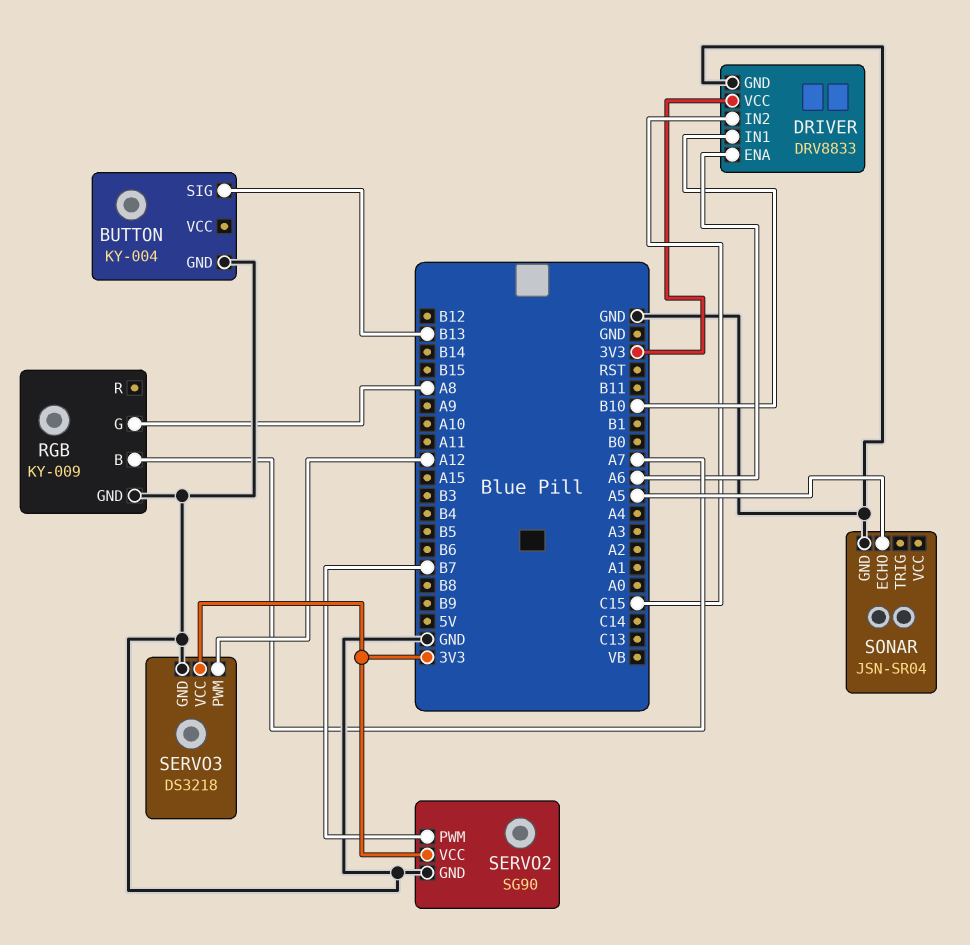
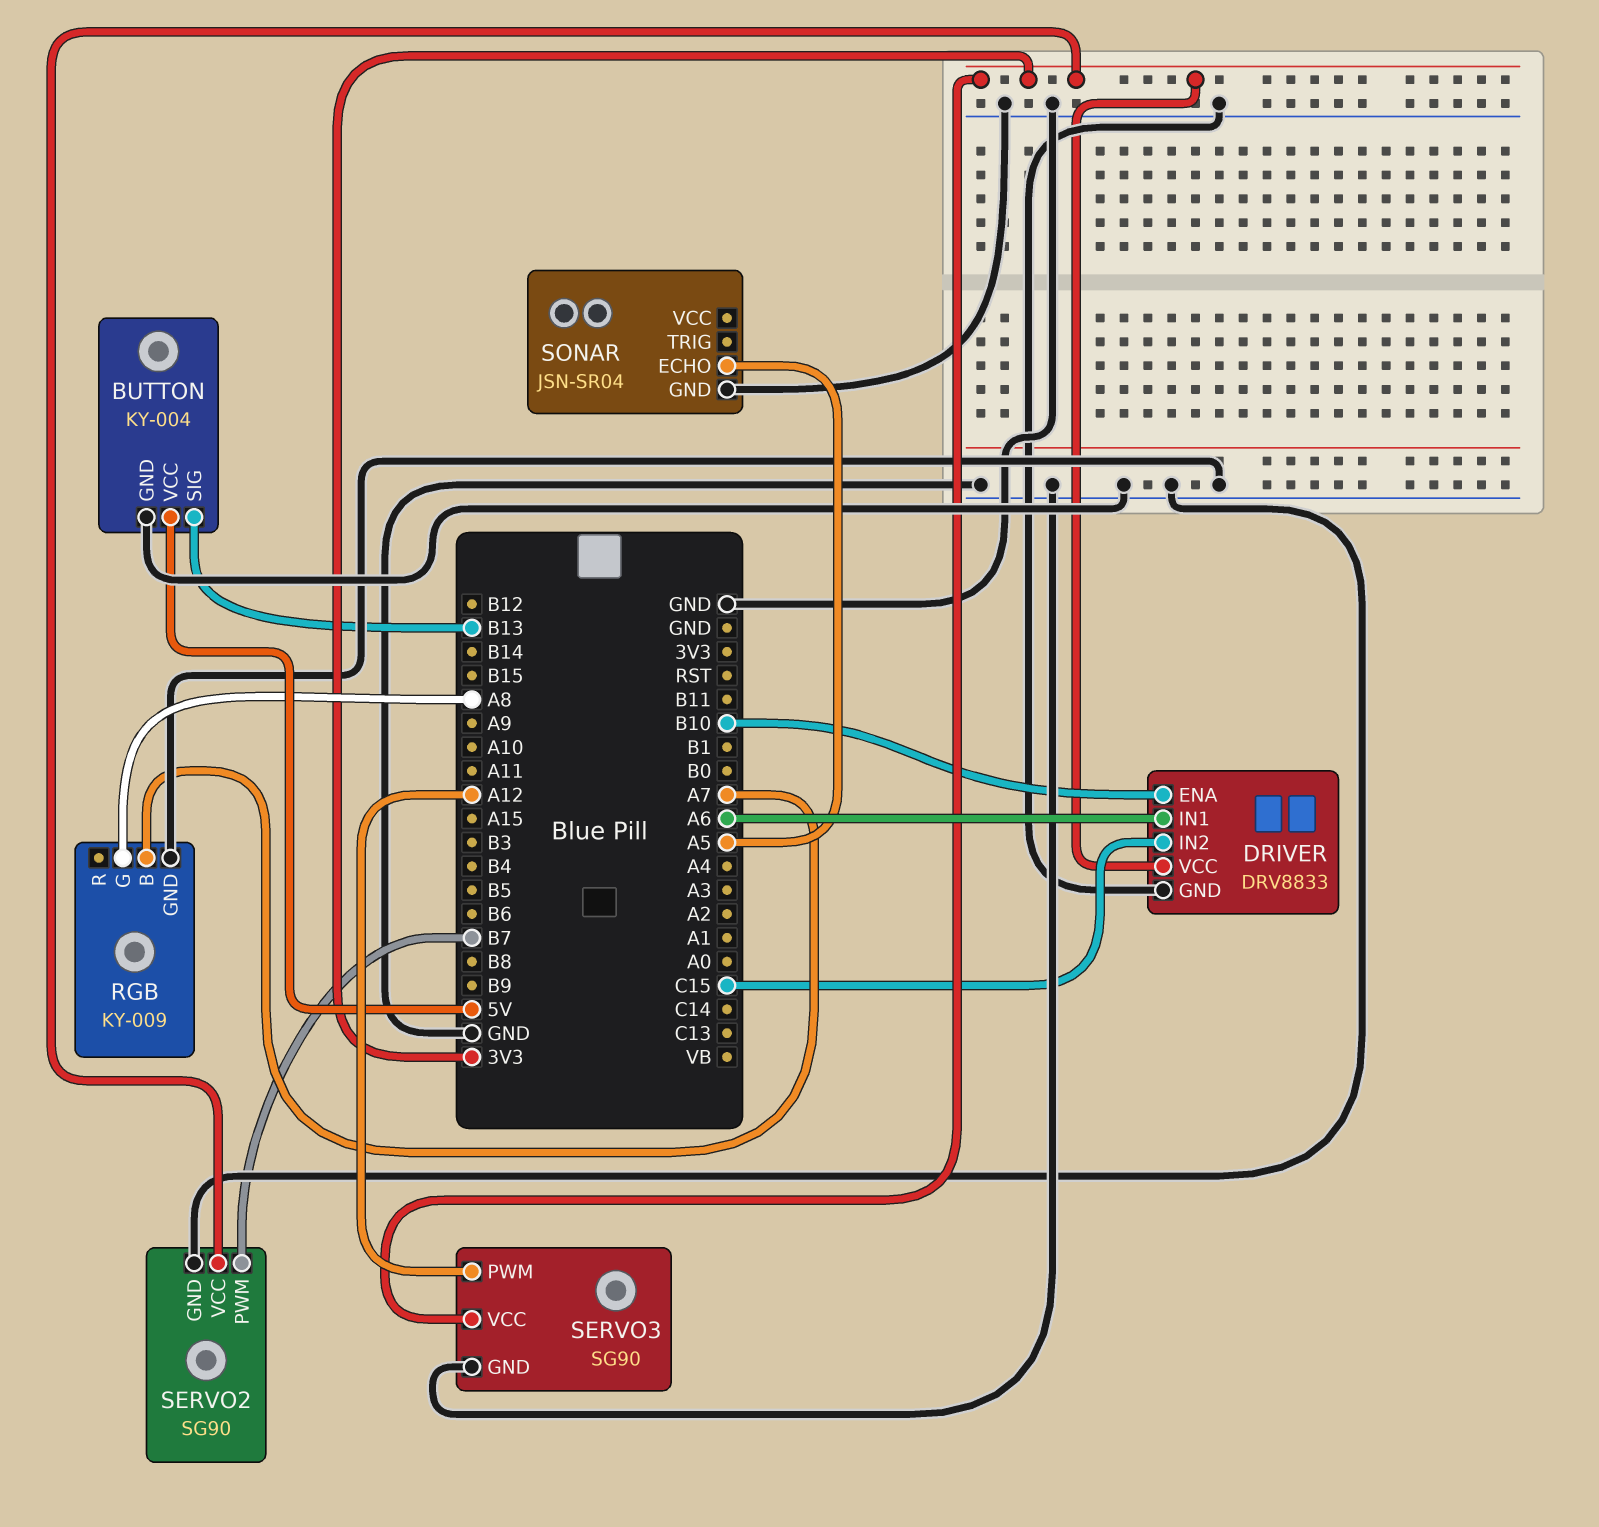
BUTTON pin VCC: none -> 5V
DRIVER pin ENA: A6 -> B10
DRIVER pin IN1: B10 -> A6
SERVO3: DS3218 -> SG90

